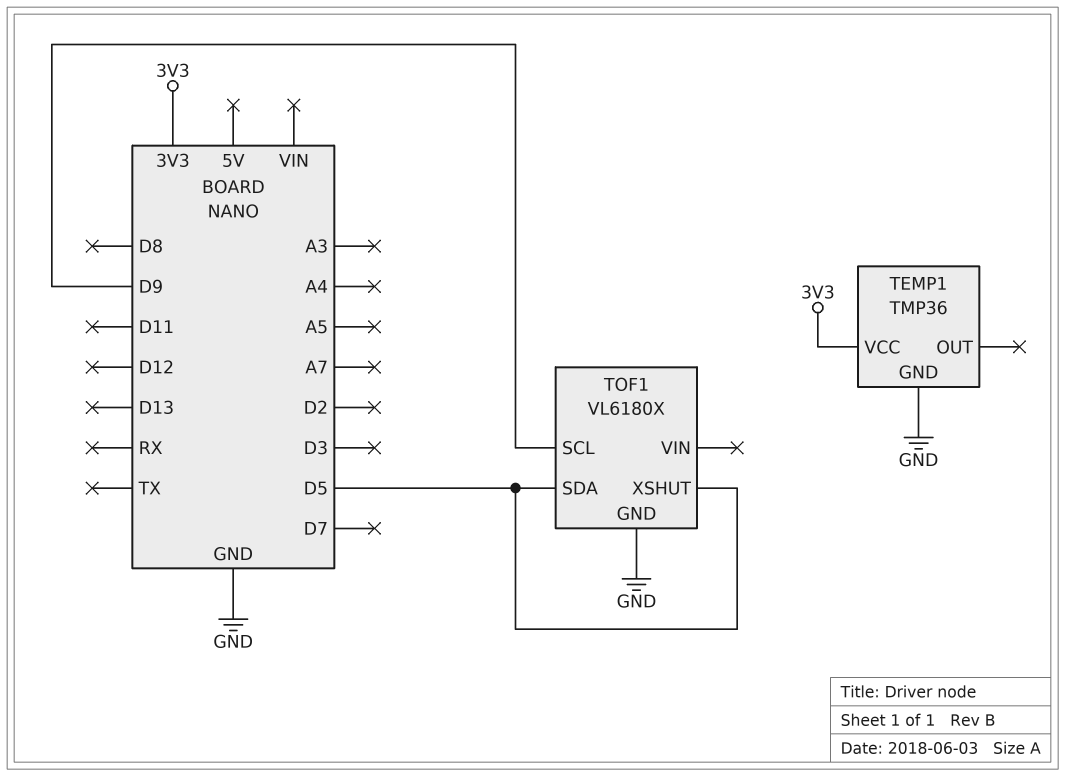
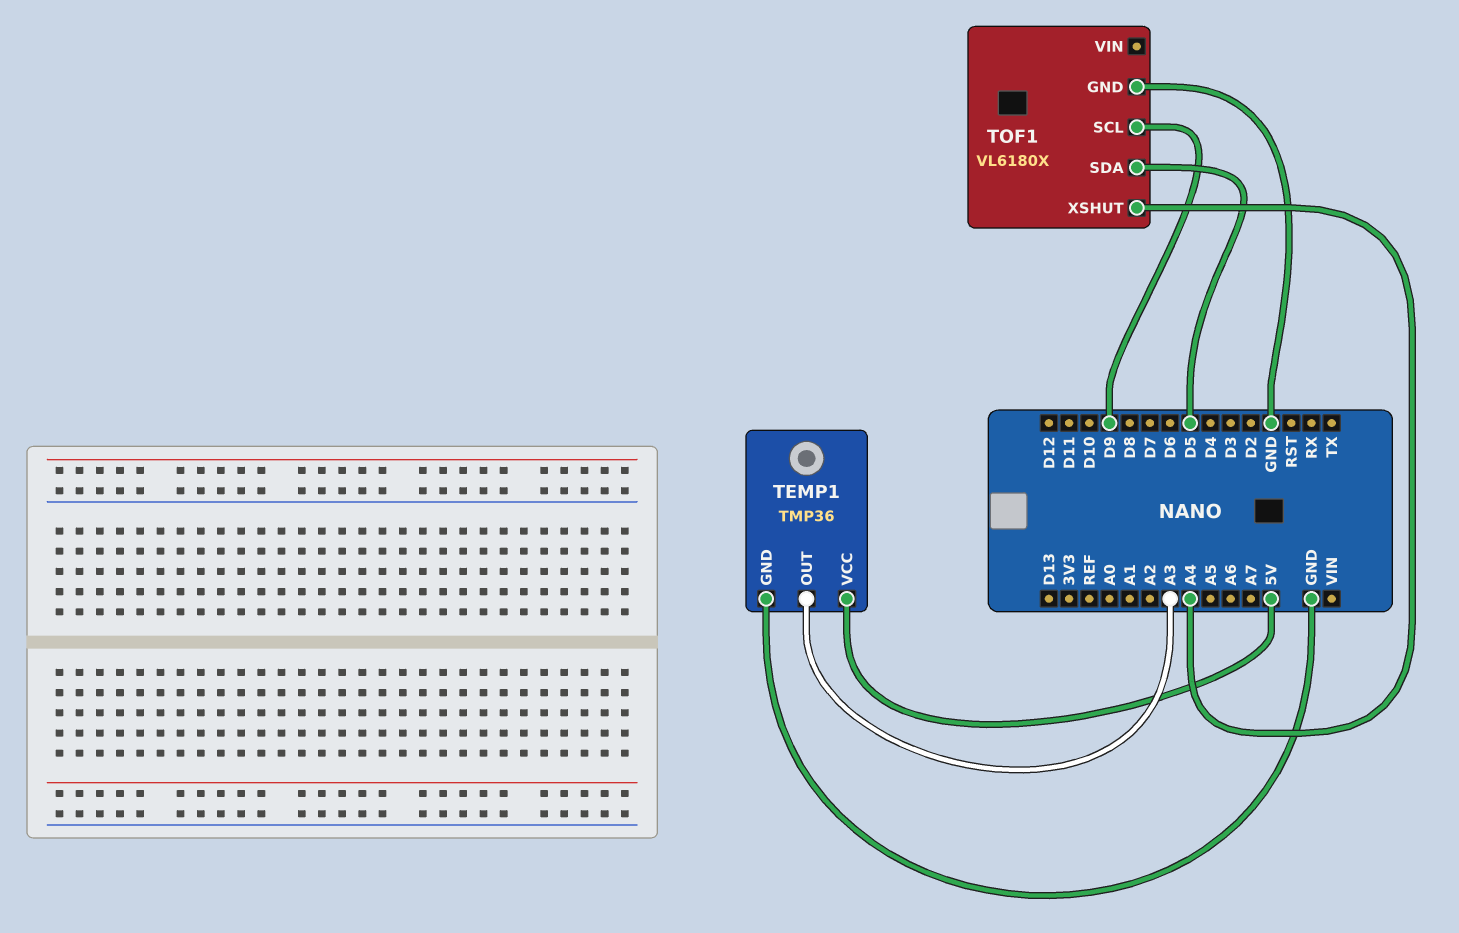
TEMP1 pin OUT: none -> A3
TEMP1 pin VCC: 3V3 -> 5V
TOF1 pin XSHUT: D5 -> A4

